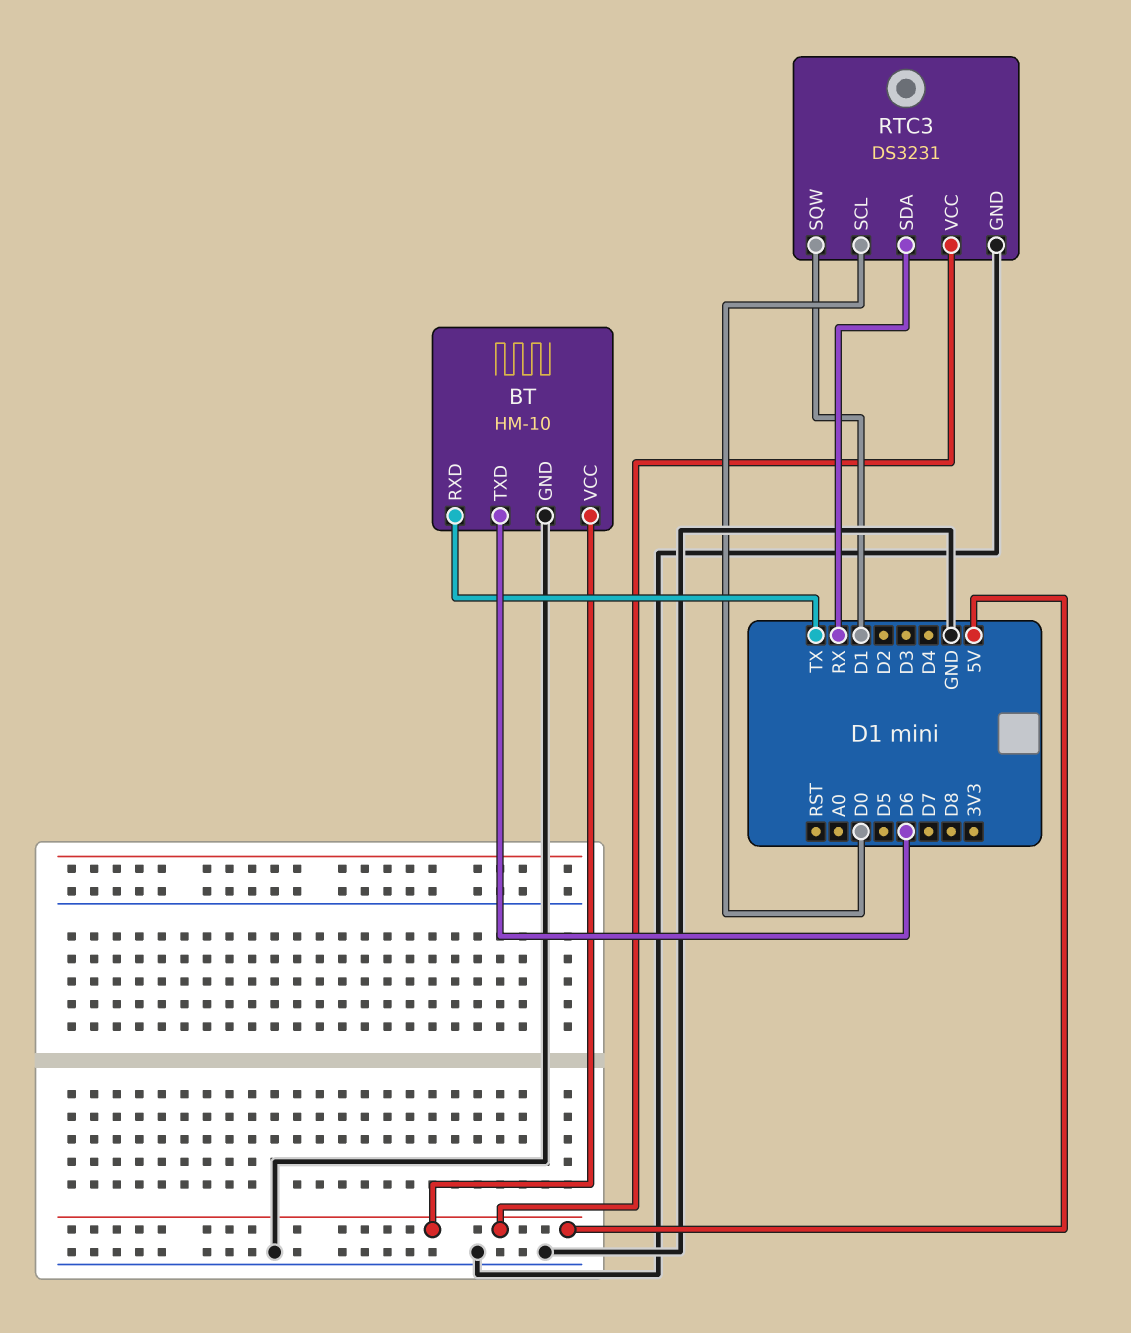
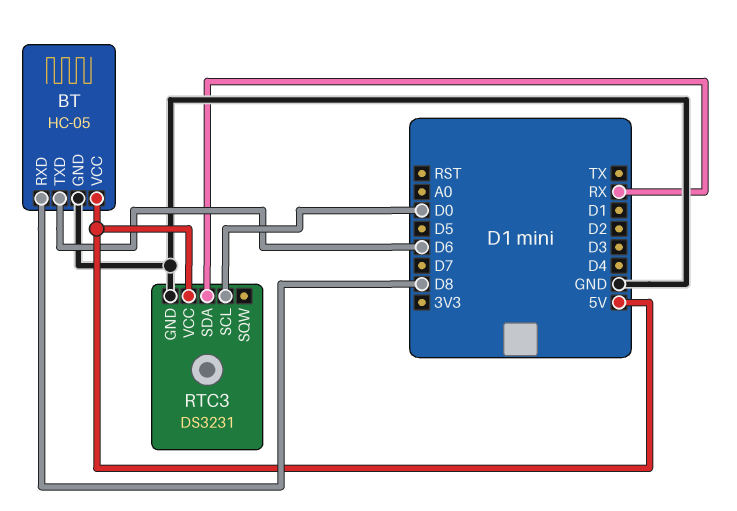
BT: HM-10 -> HC-05
BT pin RXD: TX -> D8
RTC3 pin SQW: D1 -> none

